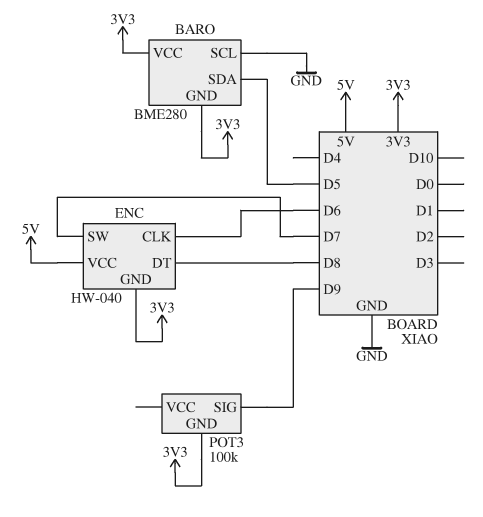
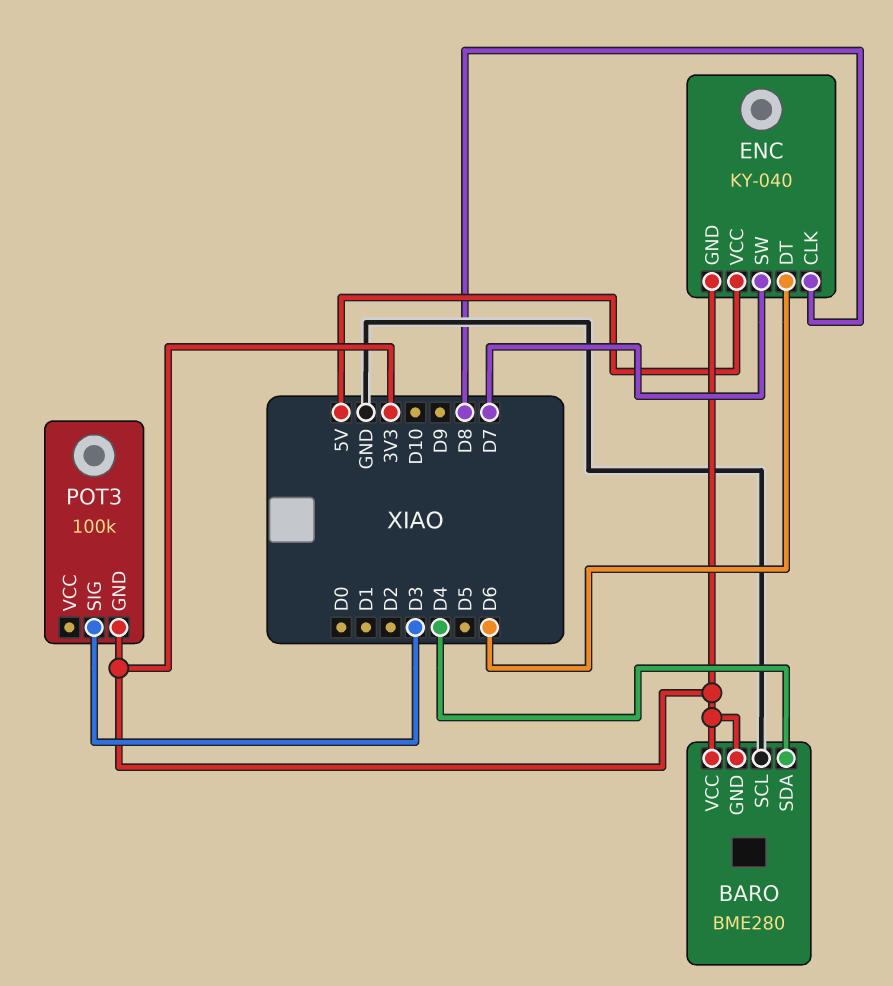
BARO pin SDA: D5 -> D4
ENC: HW-040 -> KY-040
ENC pin CLK: D6 -> D8
ENC pin DT: D8 -> D6
POT3 pin SIG: D9 -> D3

